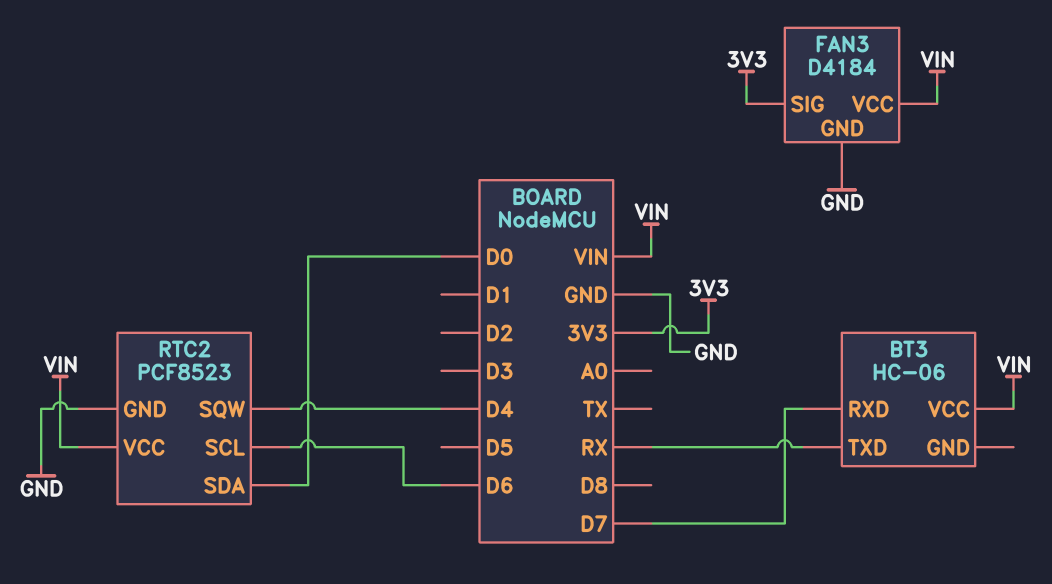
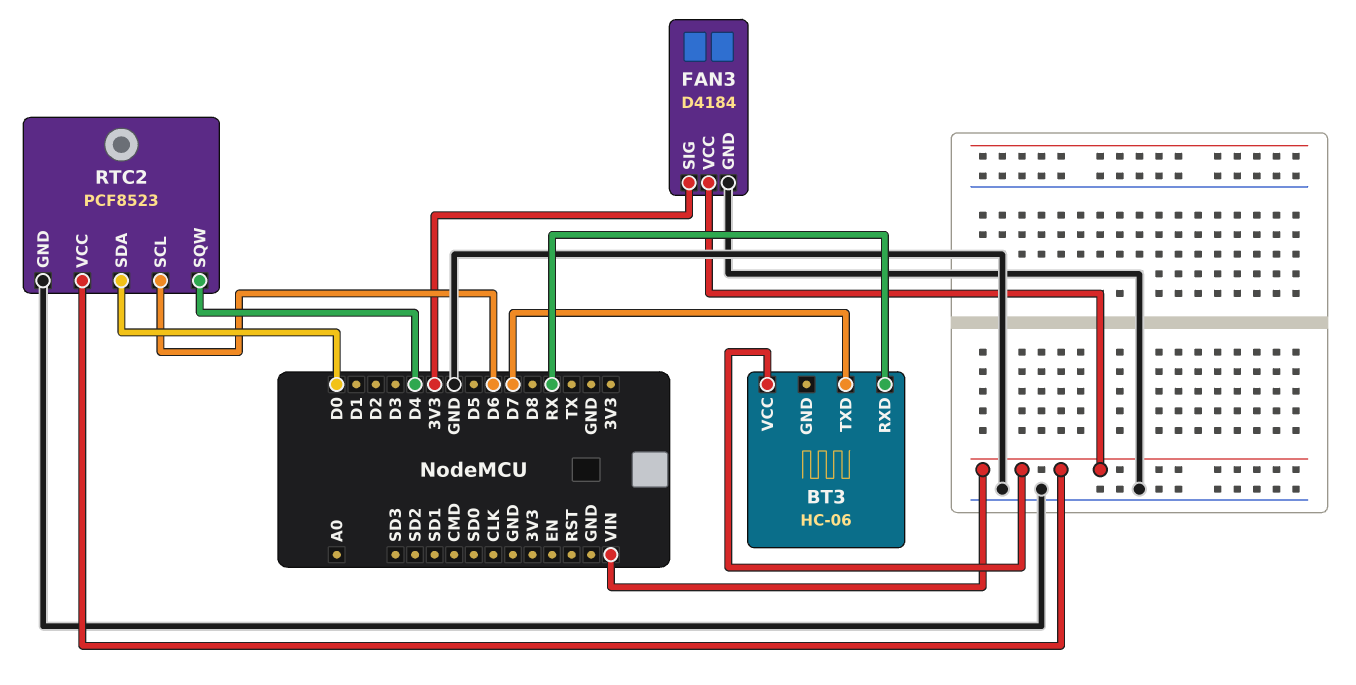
BT3 pin RXD: D7 -> RX
BT3 pin TXD: RX -> D7

